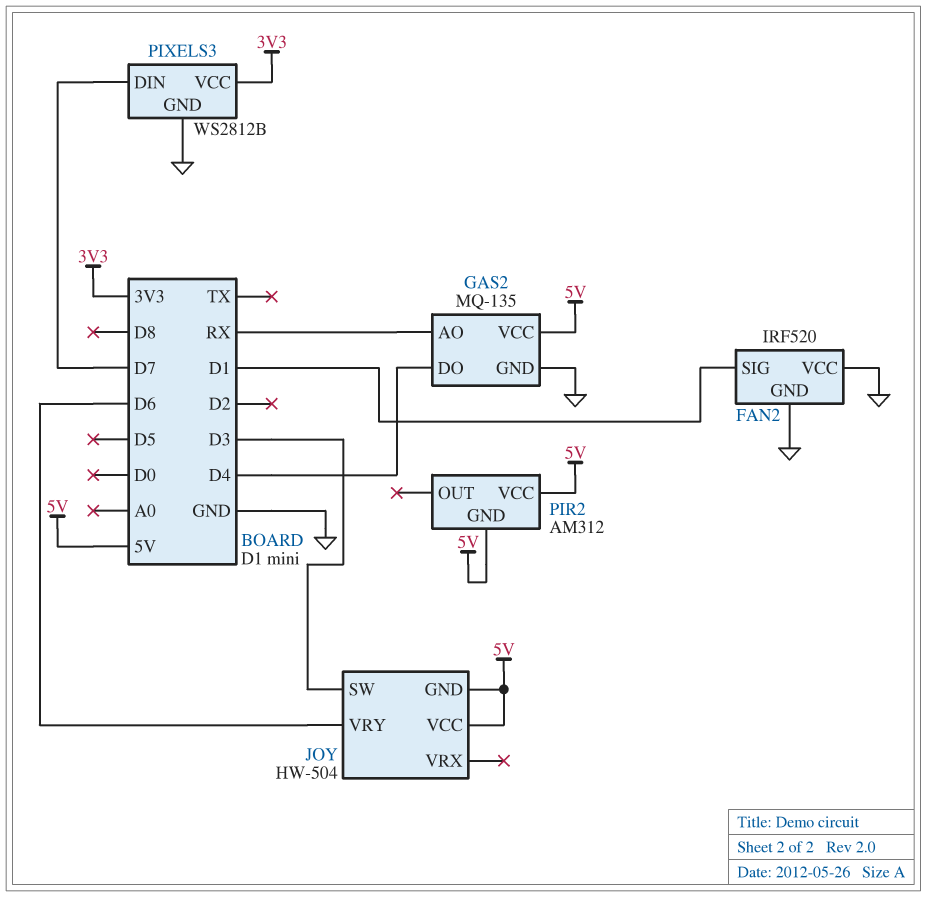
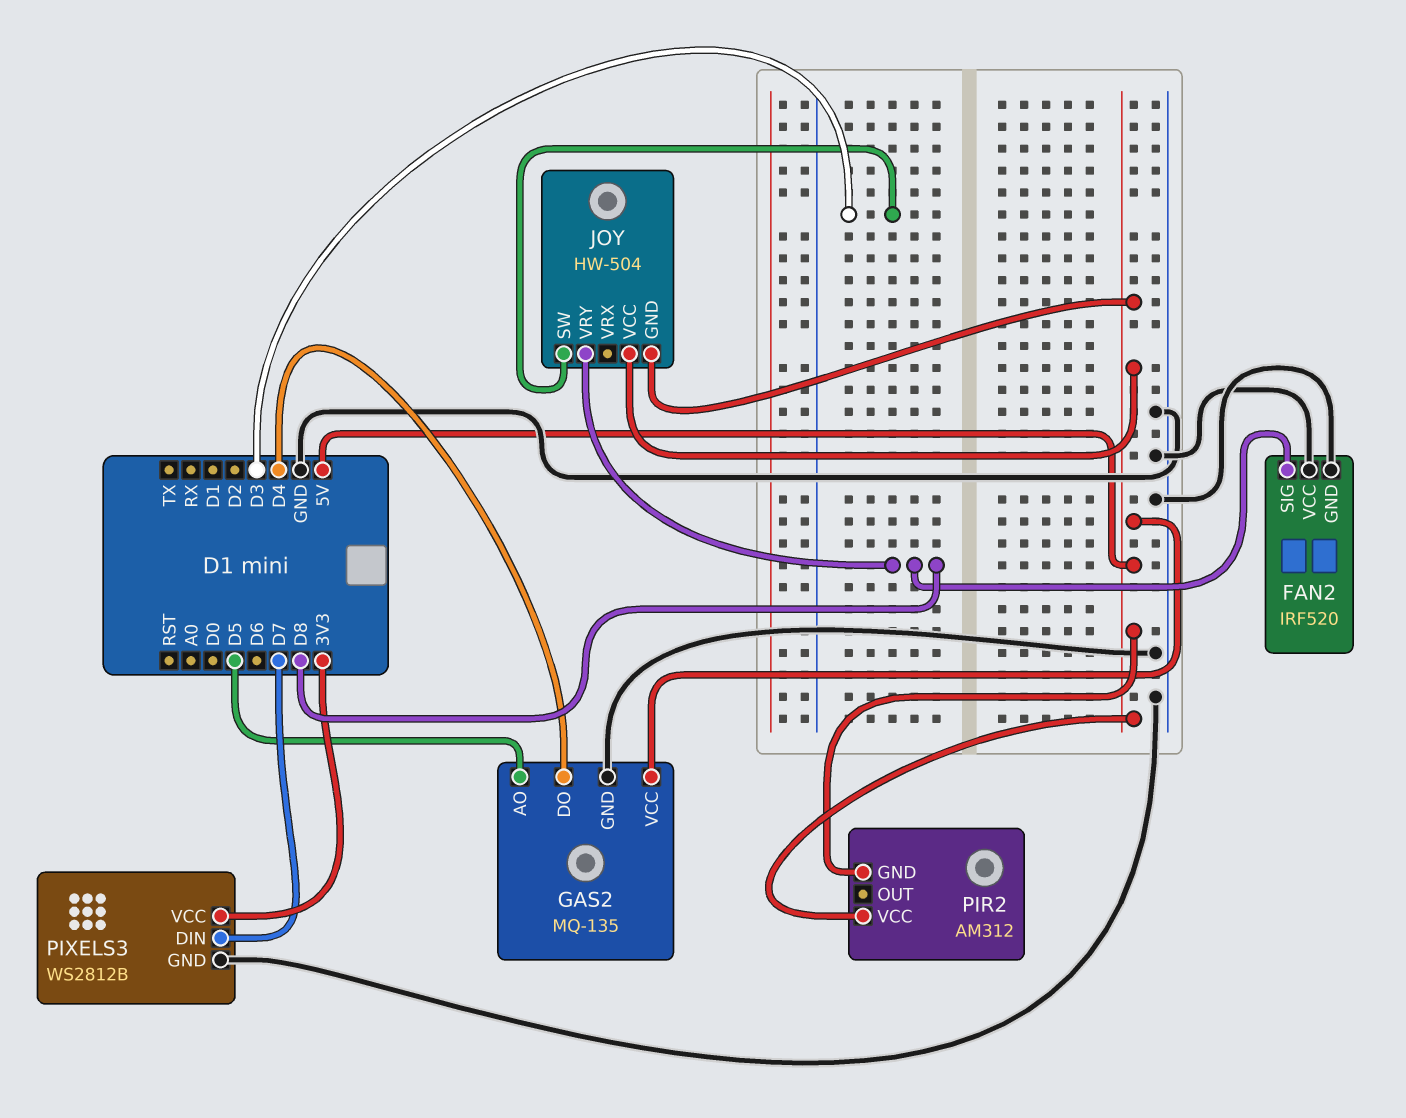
FAN2 pin SIG: D1 -> D8
GAS2 pin AO: RX -> D5
JOY pin VRY: D6 -> D8

